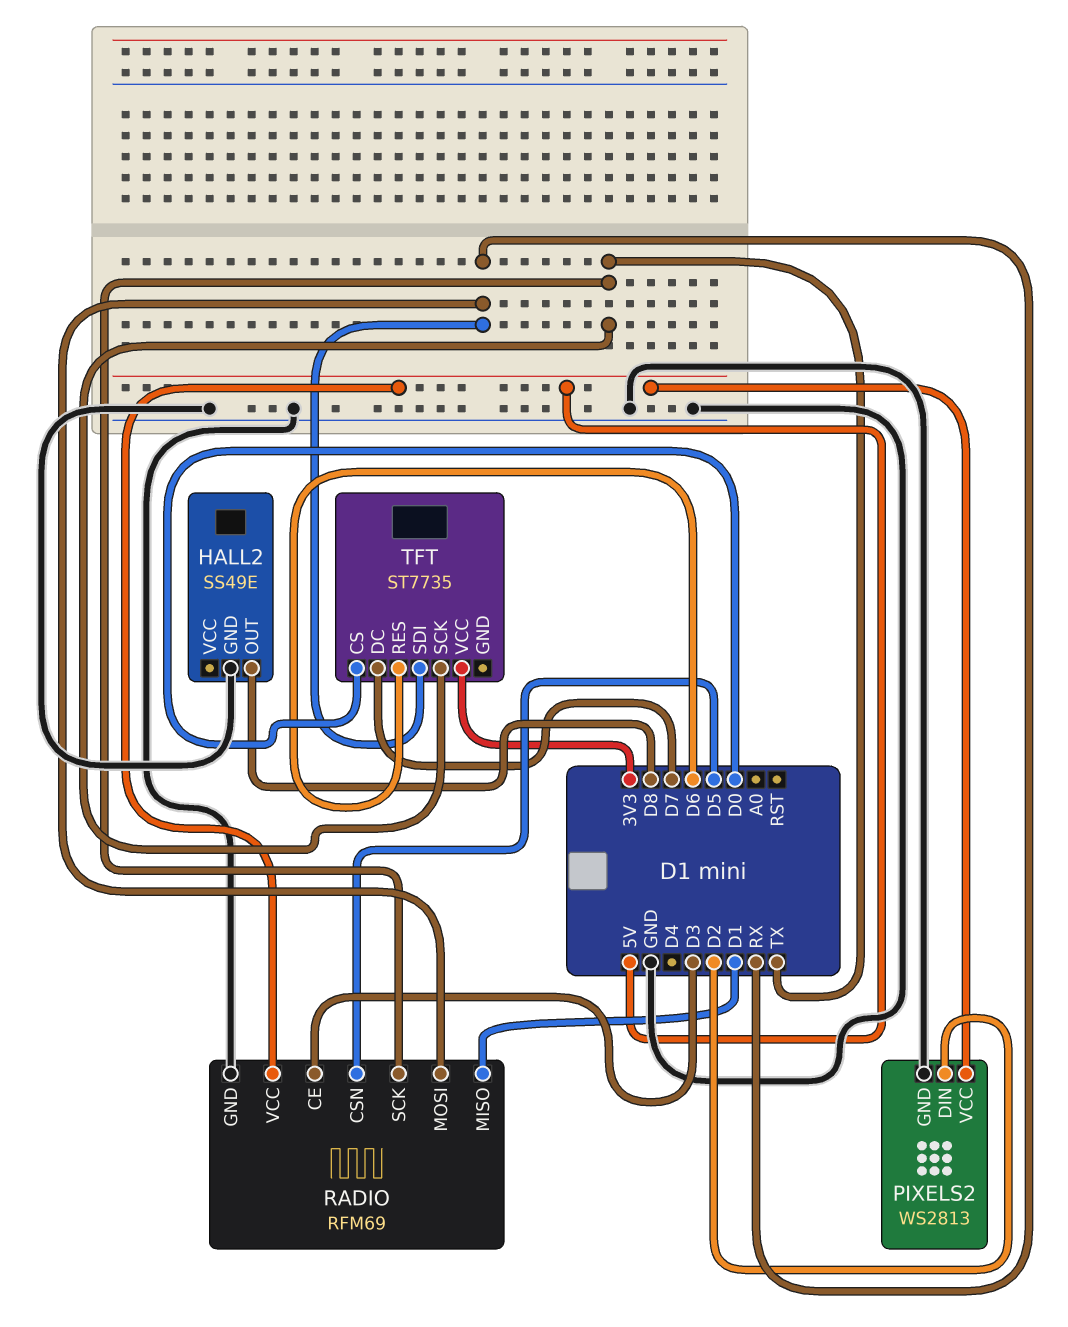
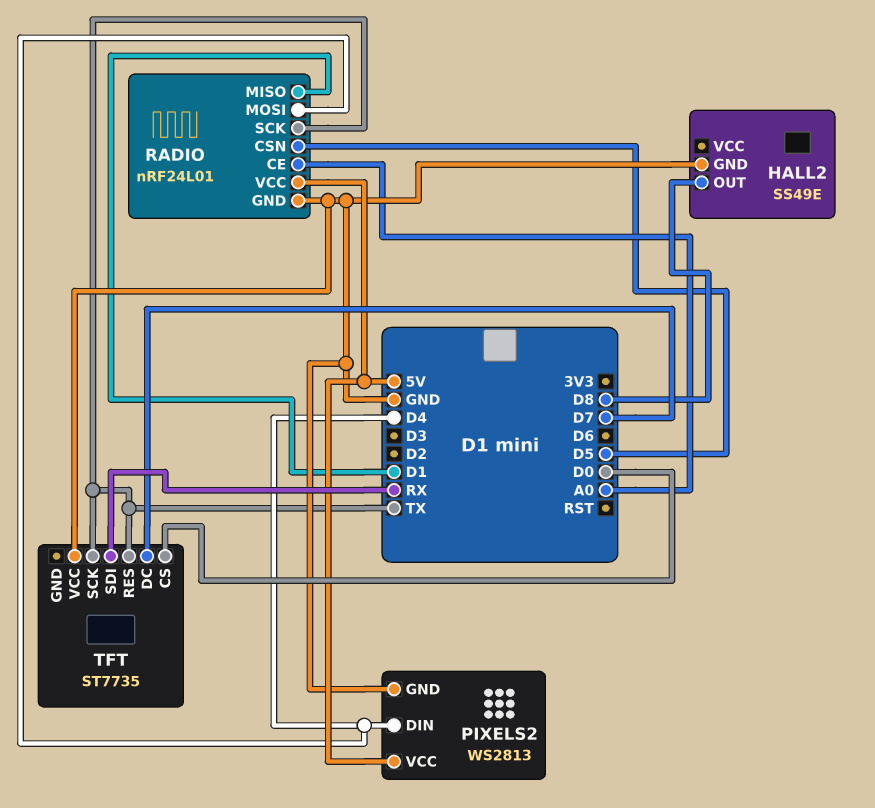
PIXELS2 pin DIN: D2 -> D4
RADIO: RFM69 -> nRF24L01
RADIO pin CE: D3 -> A0
RADIO pin MOSI: RX -> D4
TFT pin RES: D6 -> TX
TFT pin VCC: 3V3 -> GND

